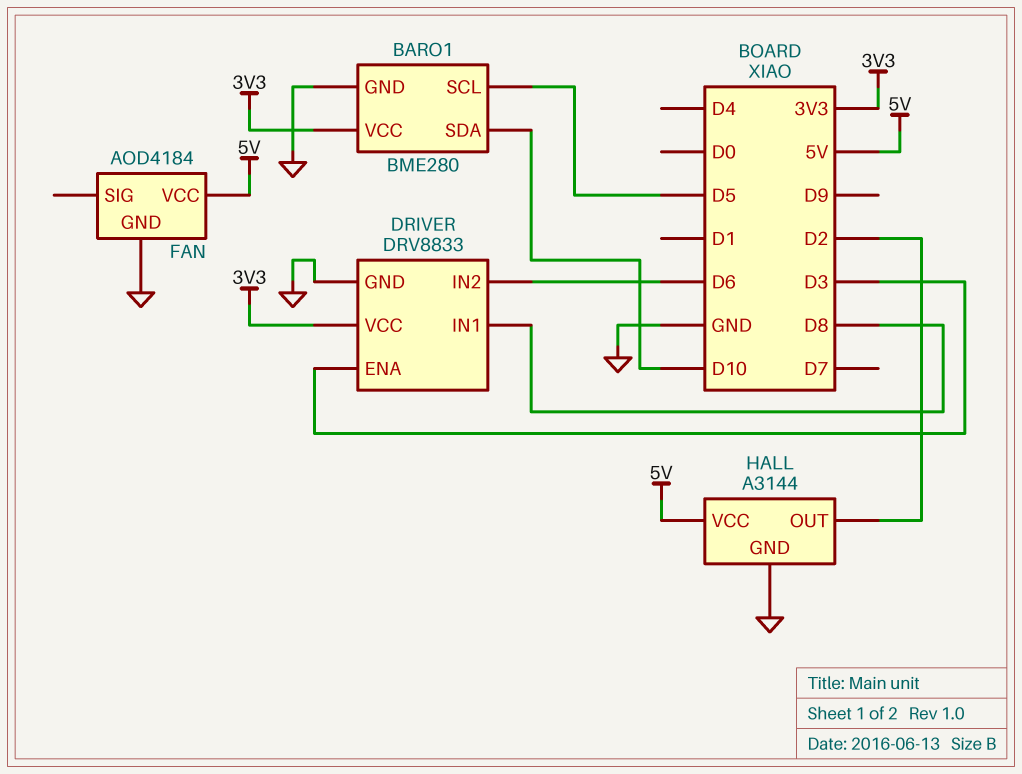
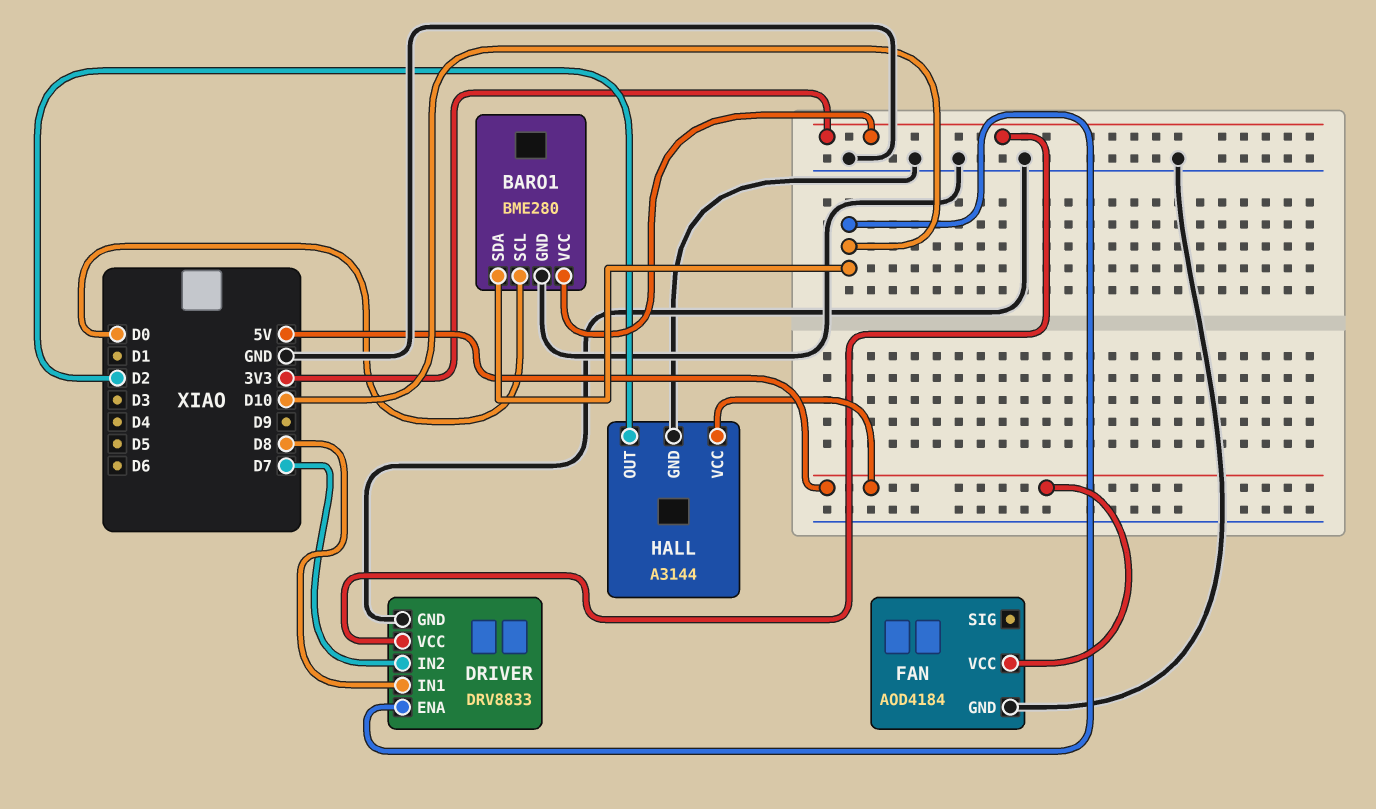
BARO1 pin SCL: D5 -> D0
DRIVER pin ENA: D3 -> D10
DRIVER pin IN2: D6 -> D7

